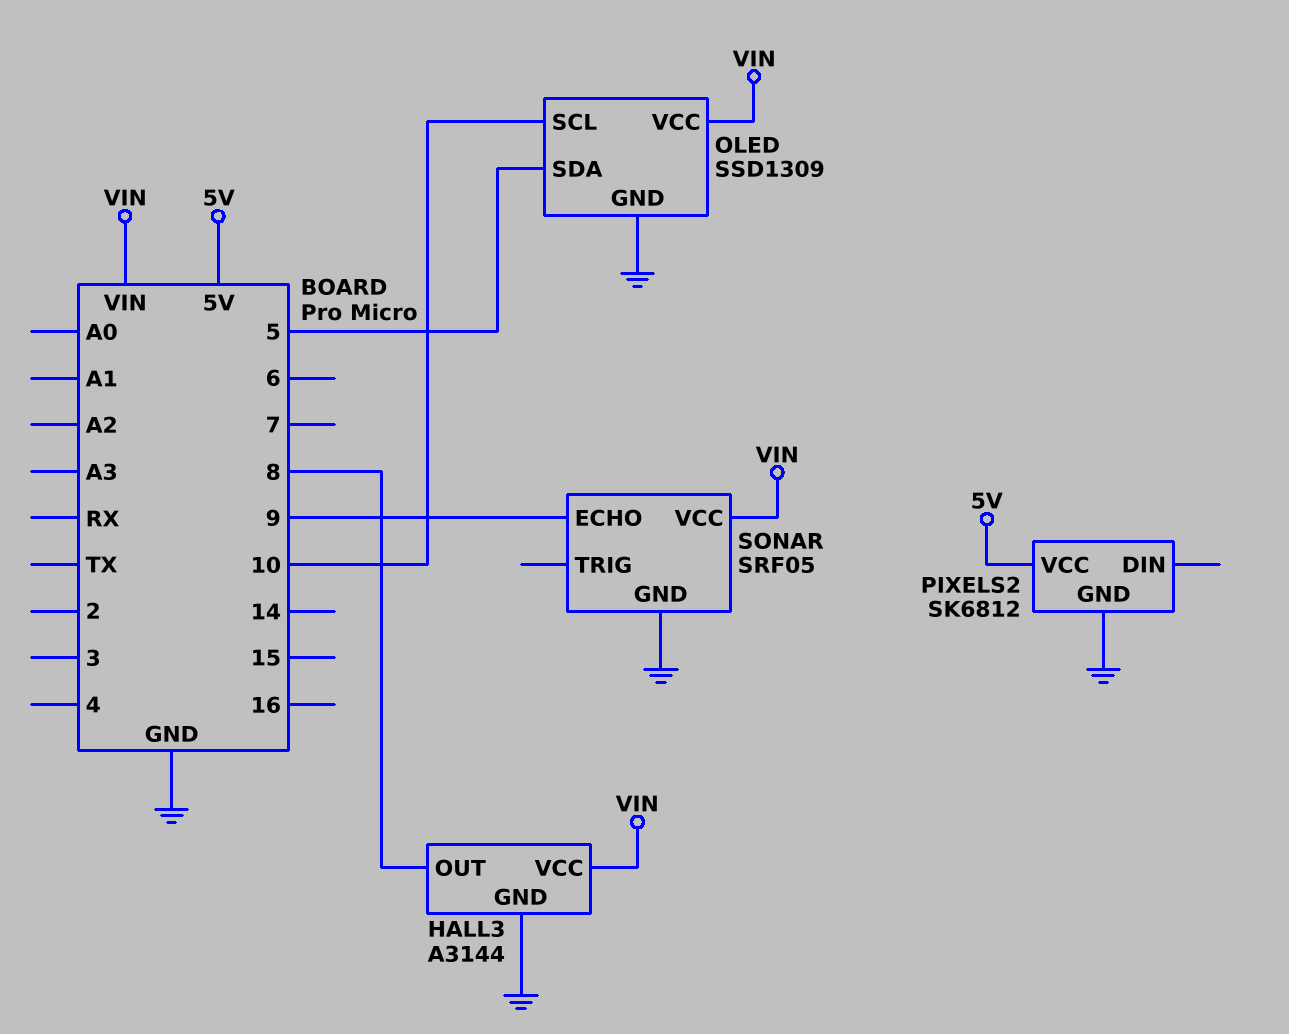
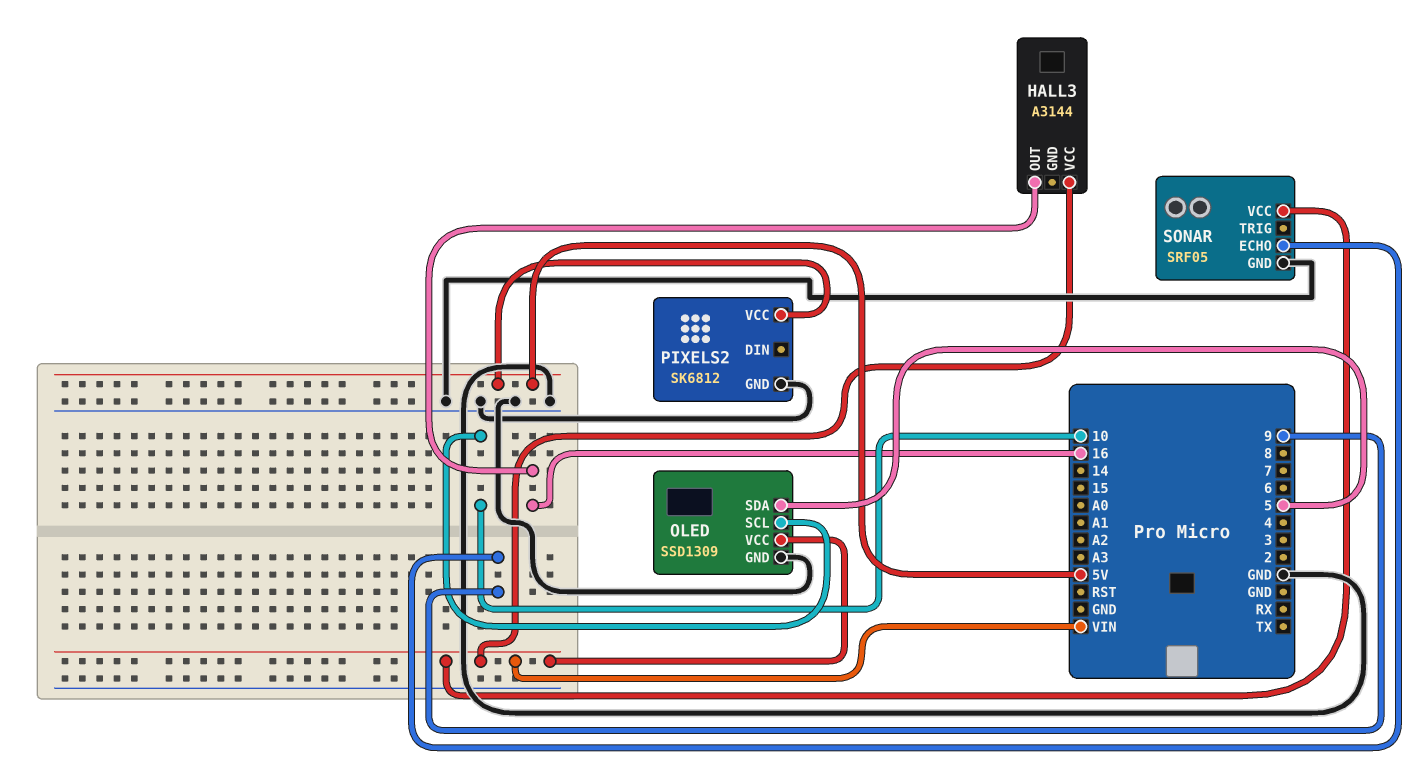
HALL3 pin GND: GND -> none
HALL3 pin OUT: 8 -> 16

